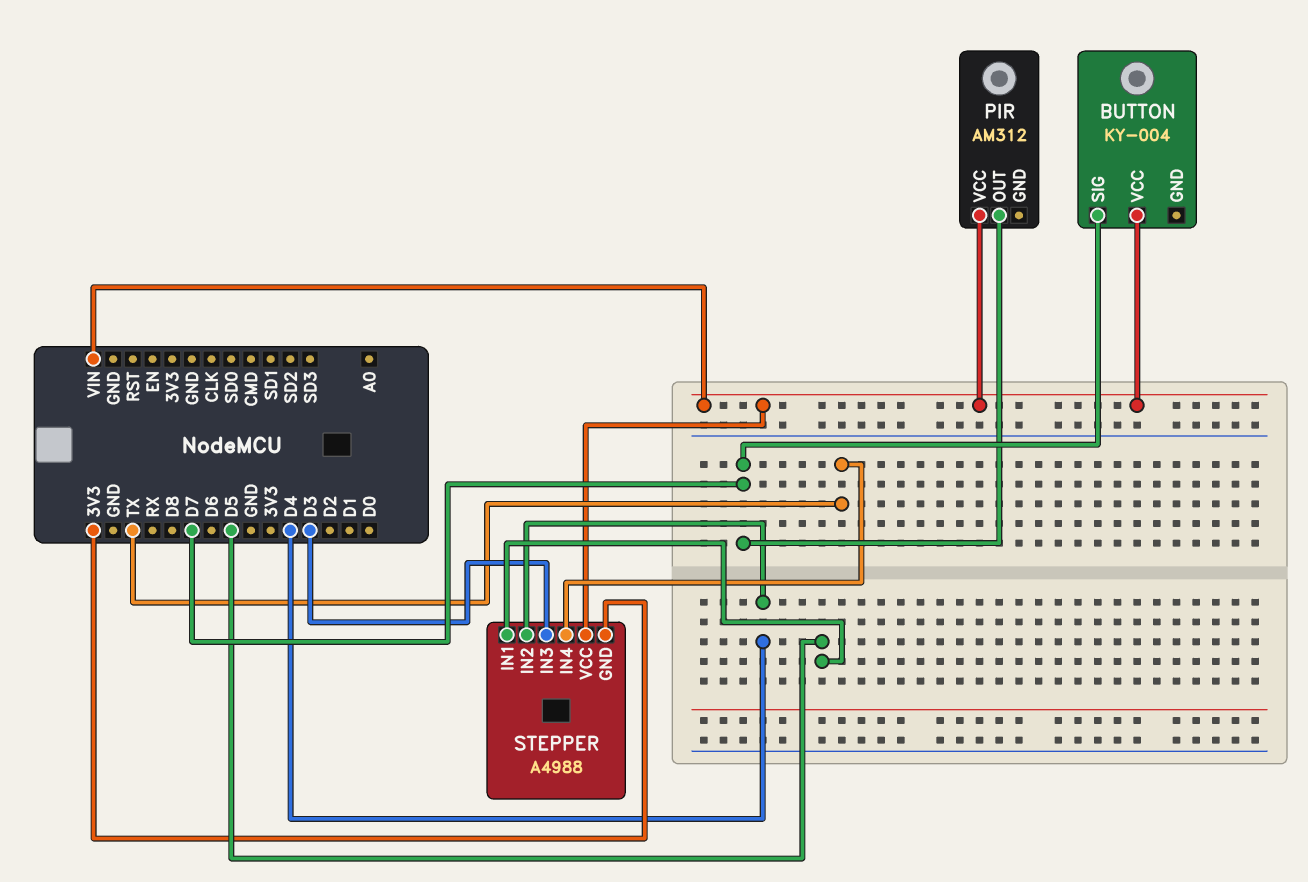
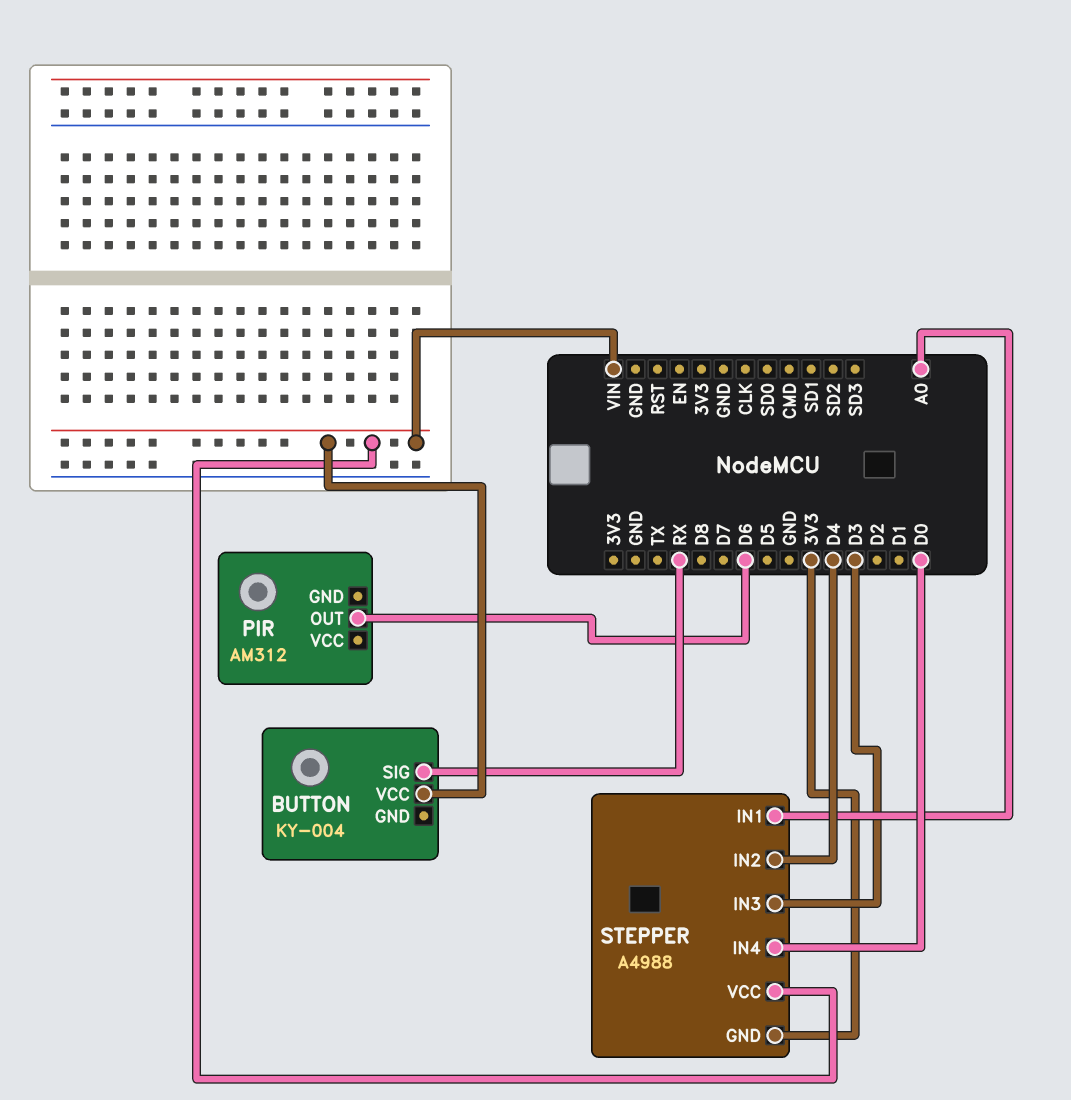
BUTTON pin SIG: D7 -> RX
PIR pin OUT: D7 -> D6
PIR pin VCC: VIN -> none
STEPPER pin IN1: D5 -> A0
STEPPER pin IN4: TX -> D0

